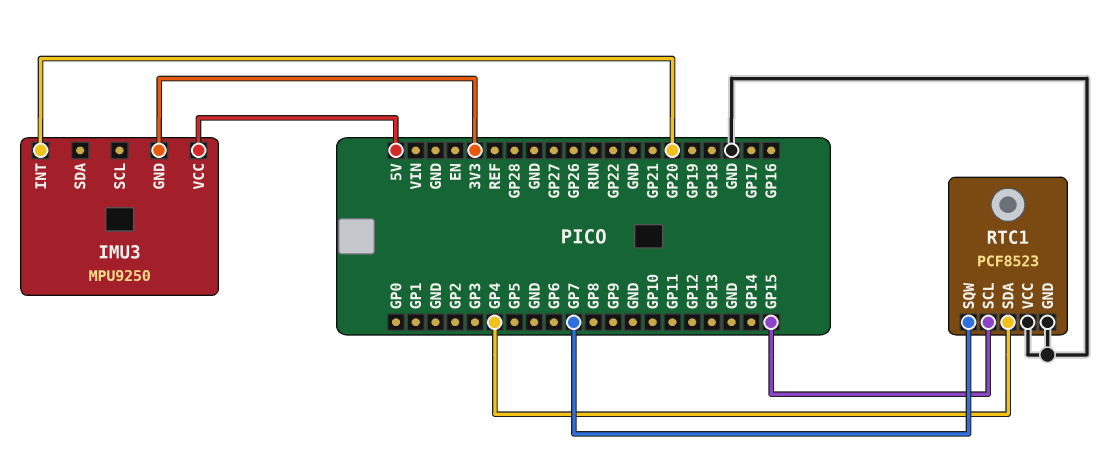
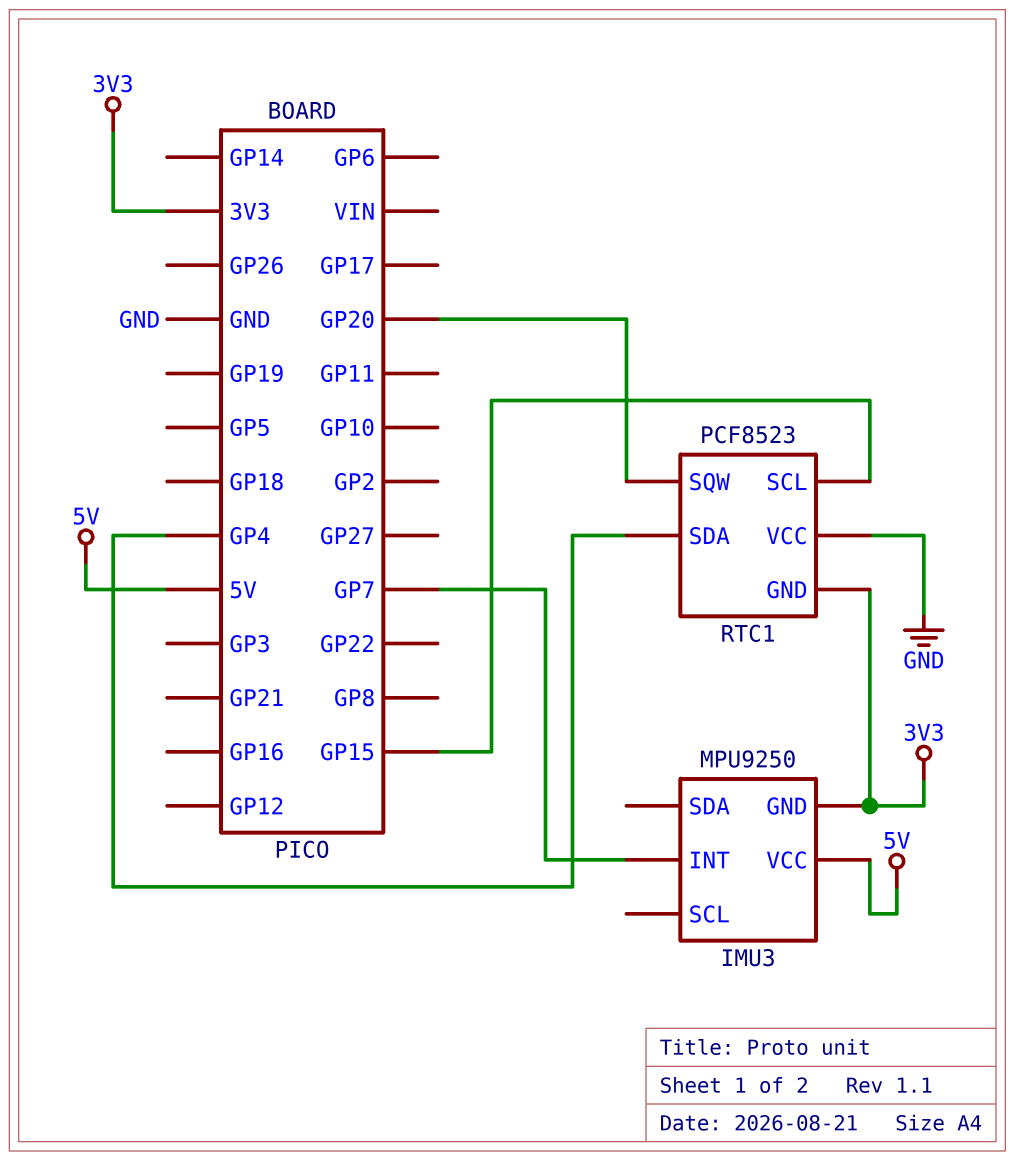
IMU3 pin INT: GP20 -> GP7
RTC1 pin GND: GND -> 3V3
RTC1 pin SQW: GP7 -> GP20

